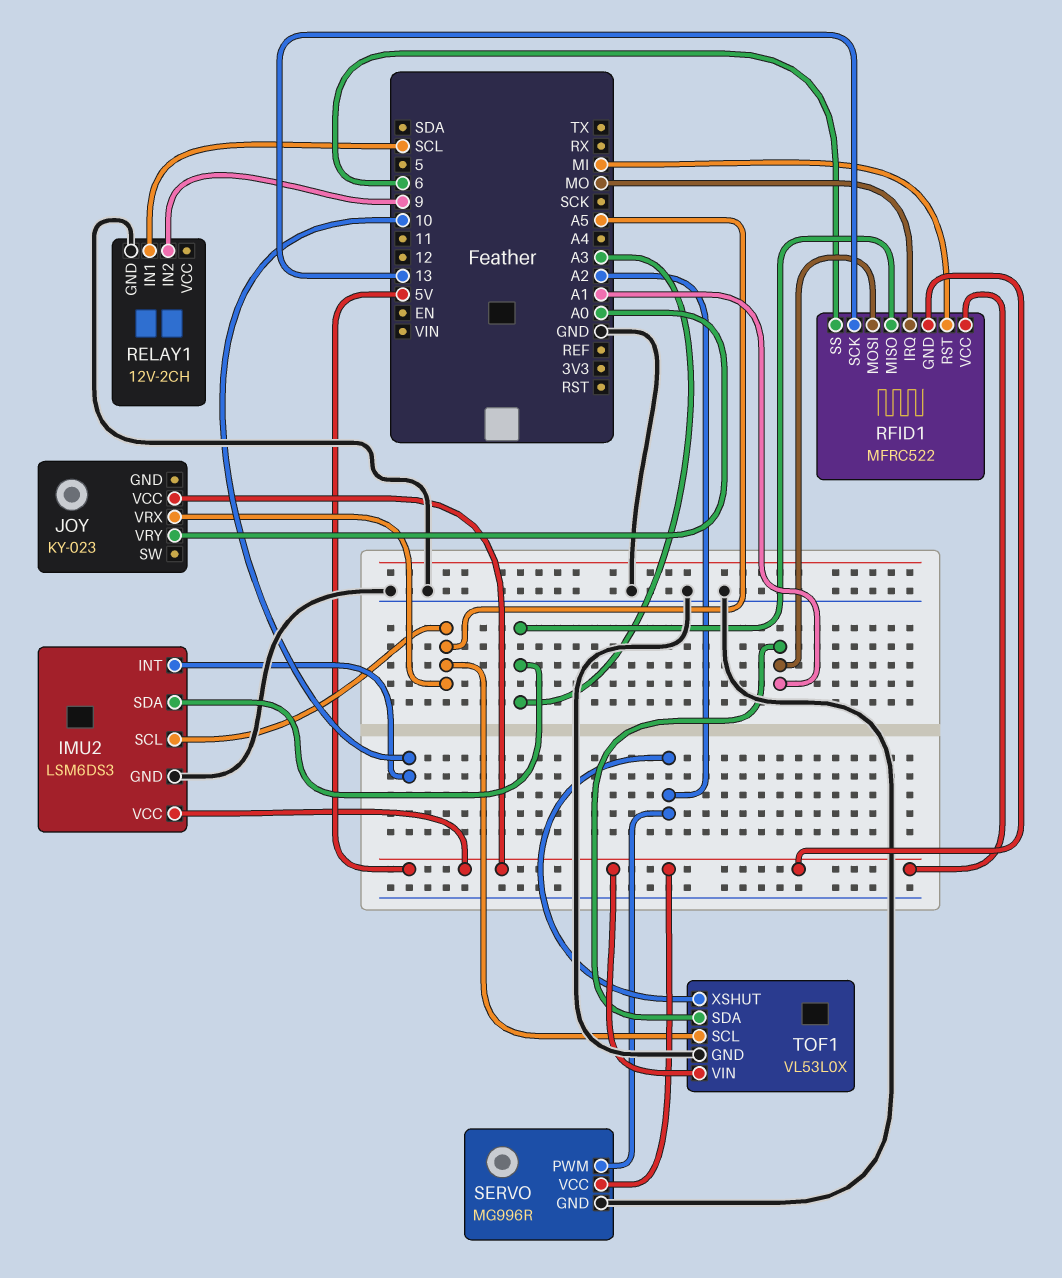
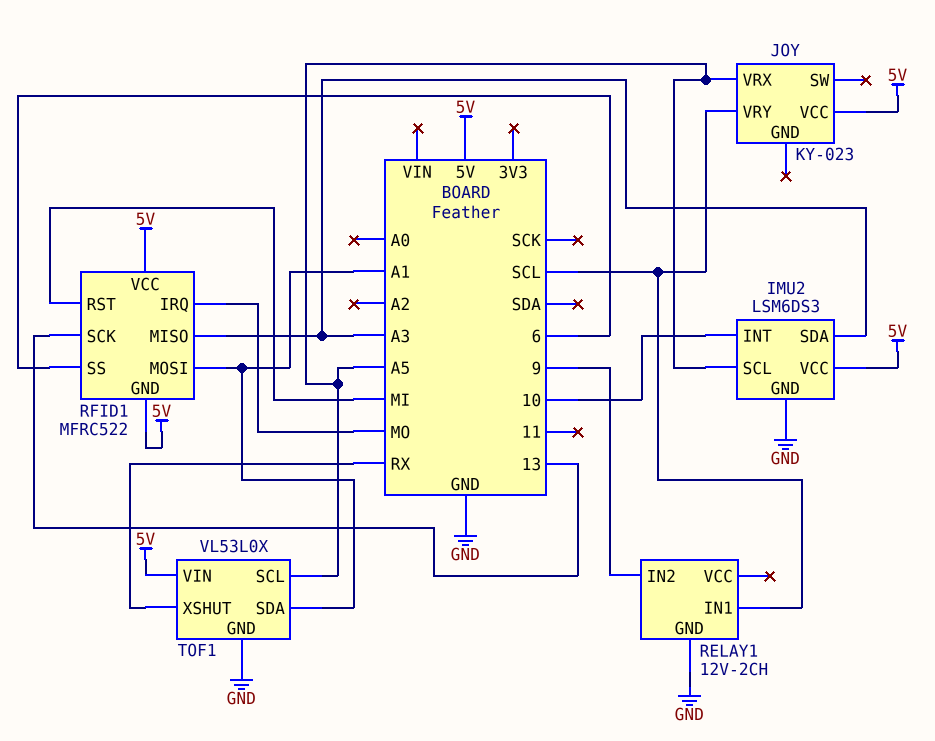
JOY pin VRY: A0 -> SCL
SERVO: MG996R -> none
SERVO pin GND: GND -> none
SERVO pin PWM: A2 -> none
SERVO pin VCC: 5V -> none
TOF1 pin XSHUT: A2 -> RX

